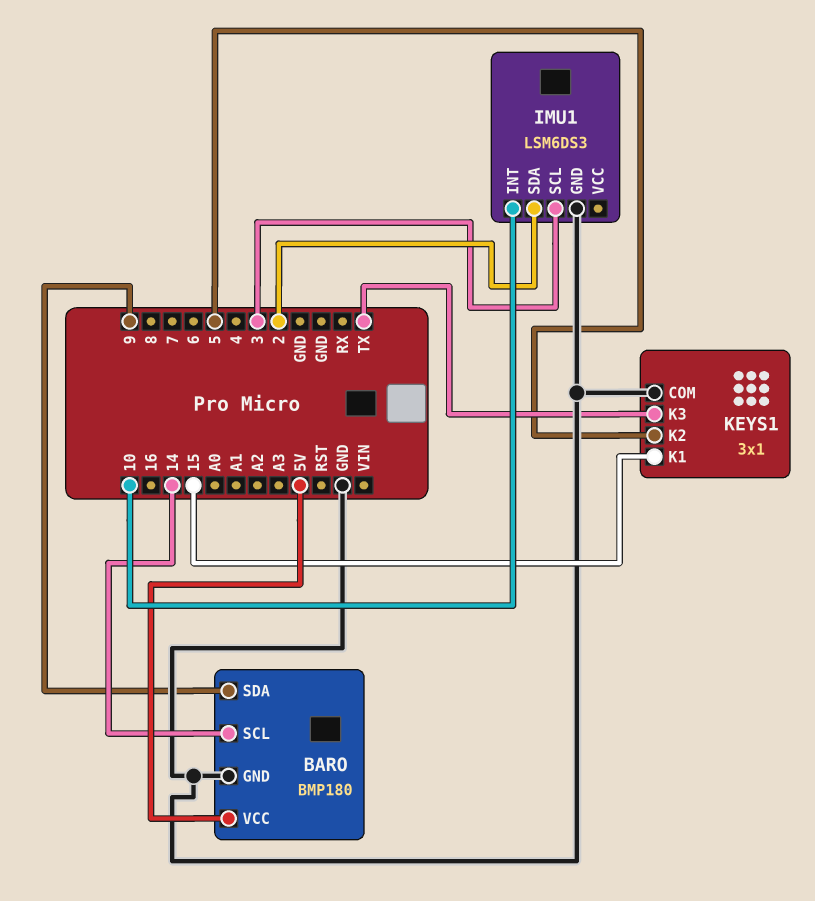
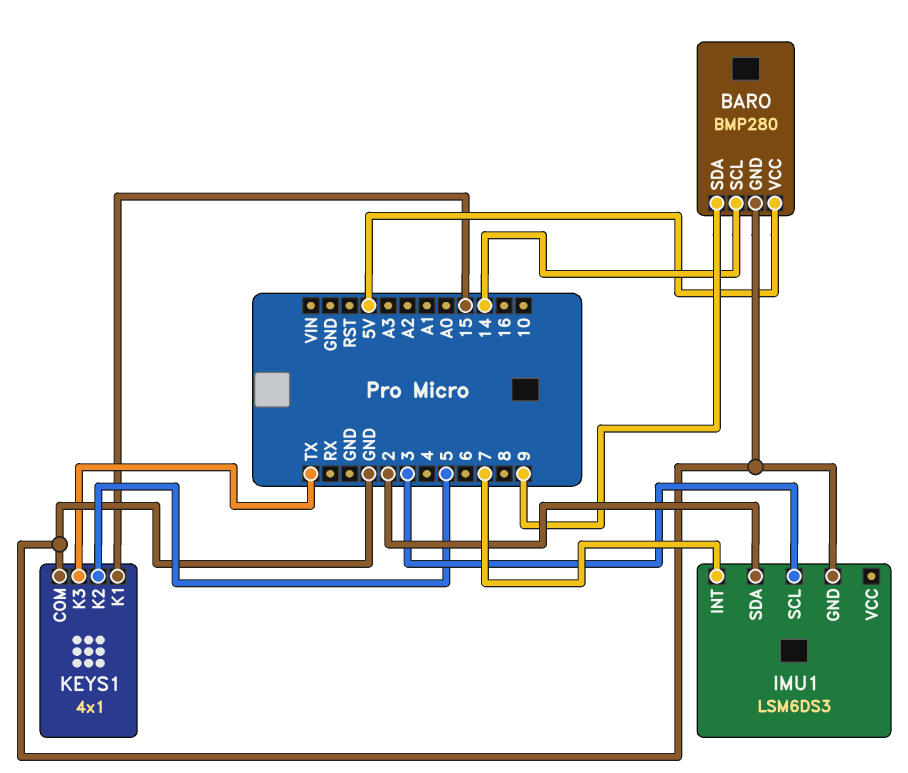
BARO: BMP180 -> BMP280
IMU1 pin INT: 10 -> 7
KEYS1: 3x1 -> 4x1

